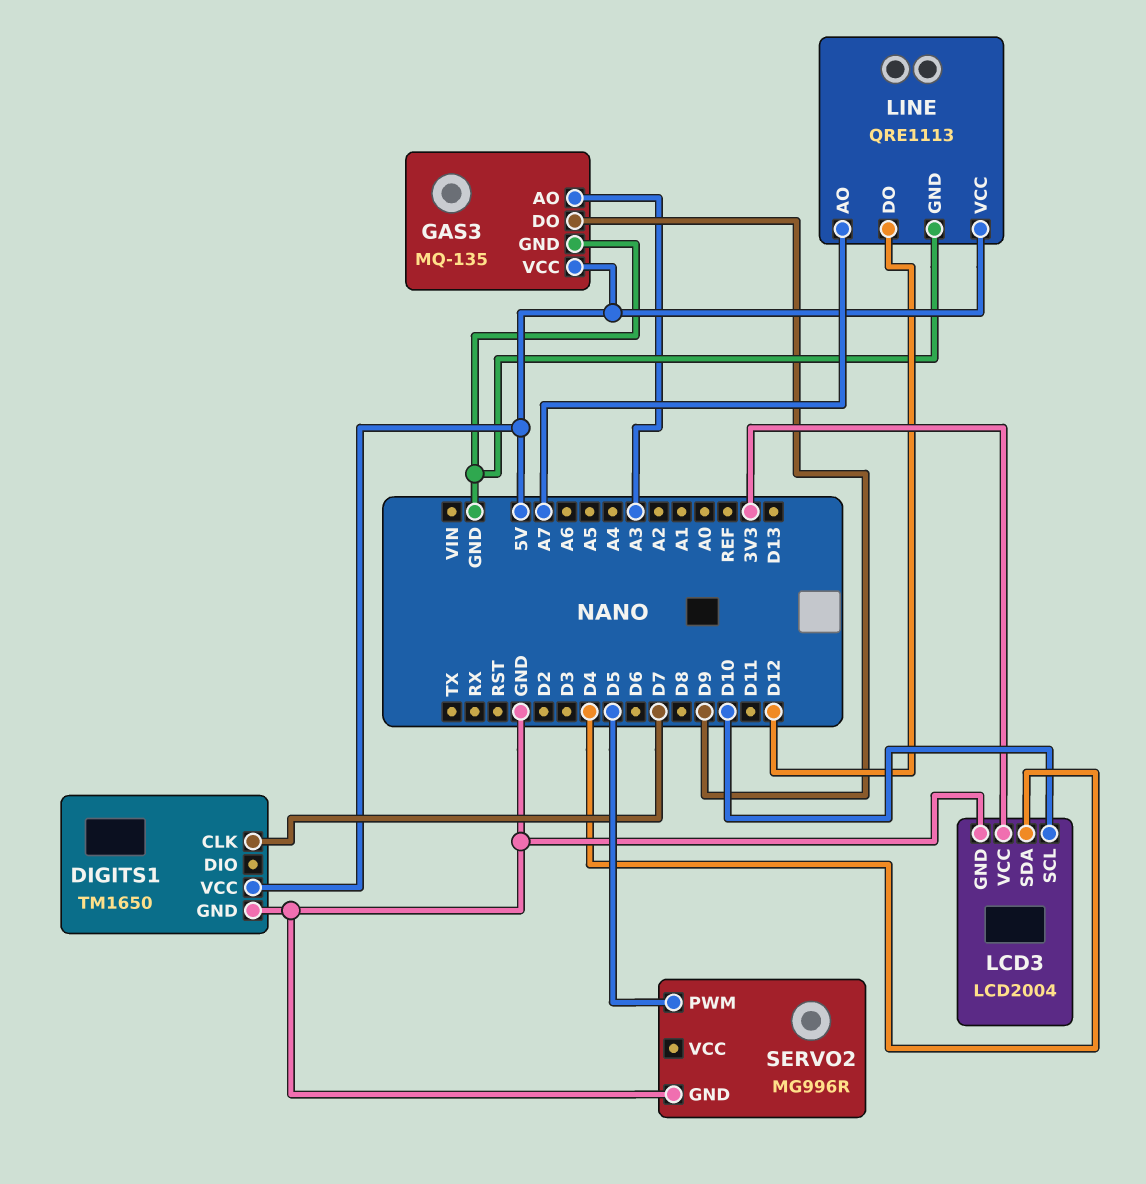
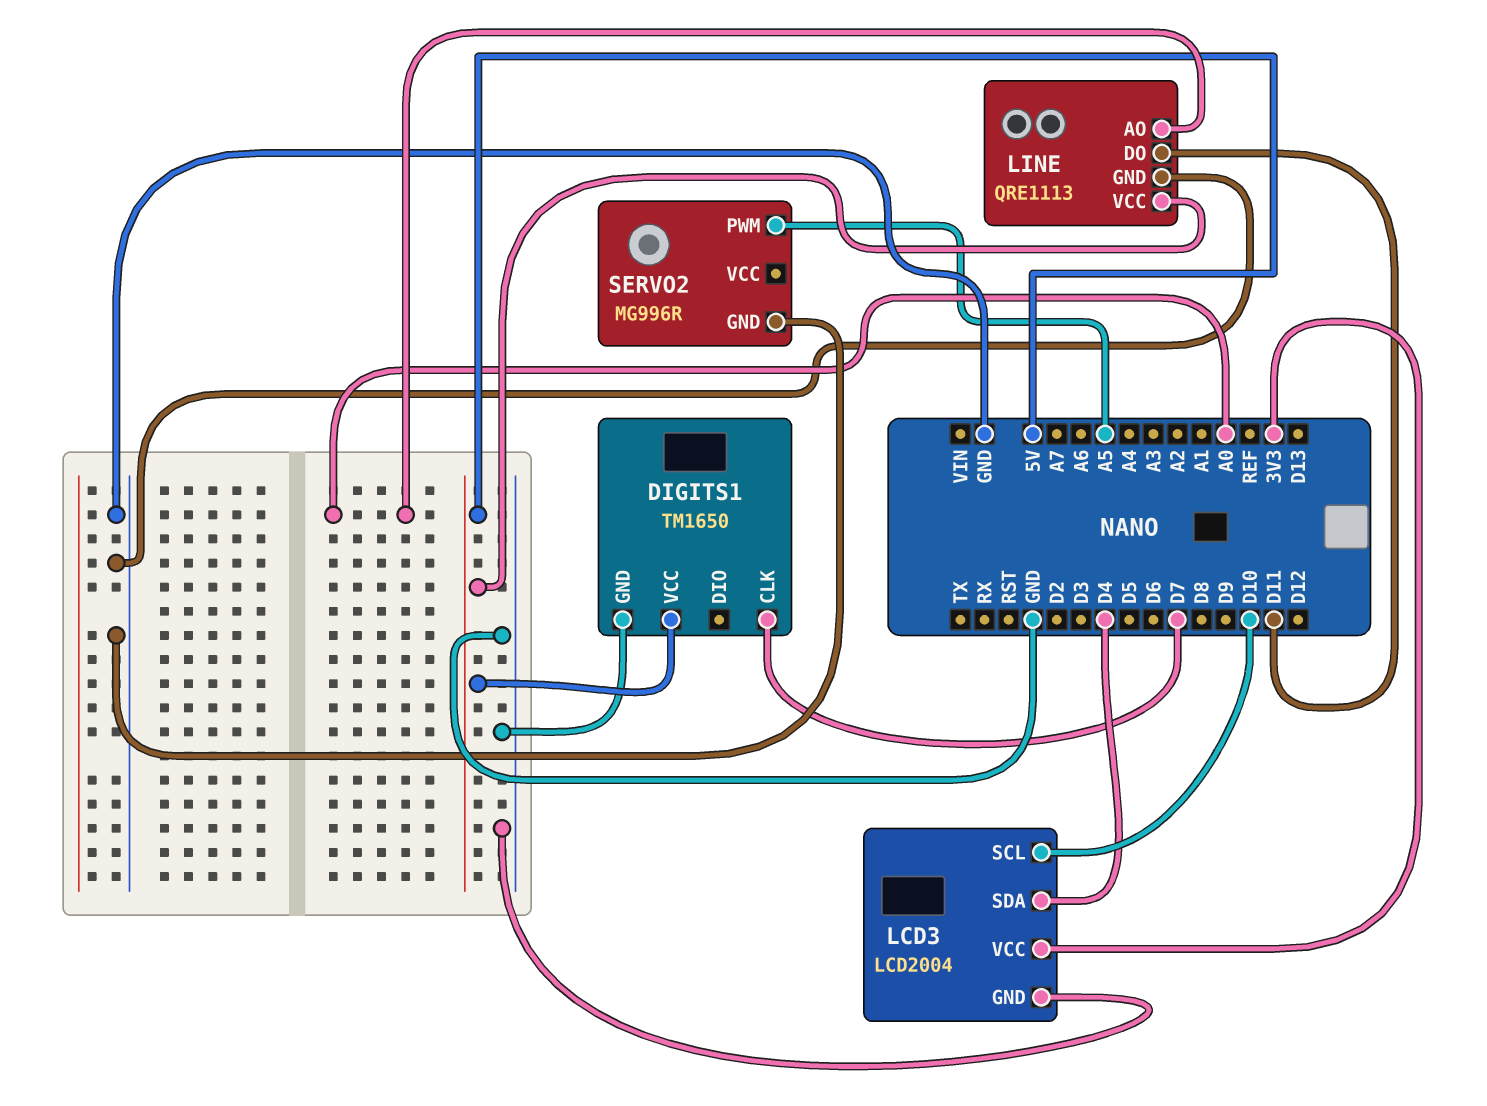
GAS3: MQ-135 -> none
GAS3 pin AO: A3 -> none
GAS3 pin DO: D9 -> none
GAS3 pin GND: GND -> none
GAS3 pin VCC: 5V -> none
LINE pin AO: A7 -> A0
LINE pin DO: D12 -> D11
SERVO2 pin PWM: D5 -> A5

